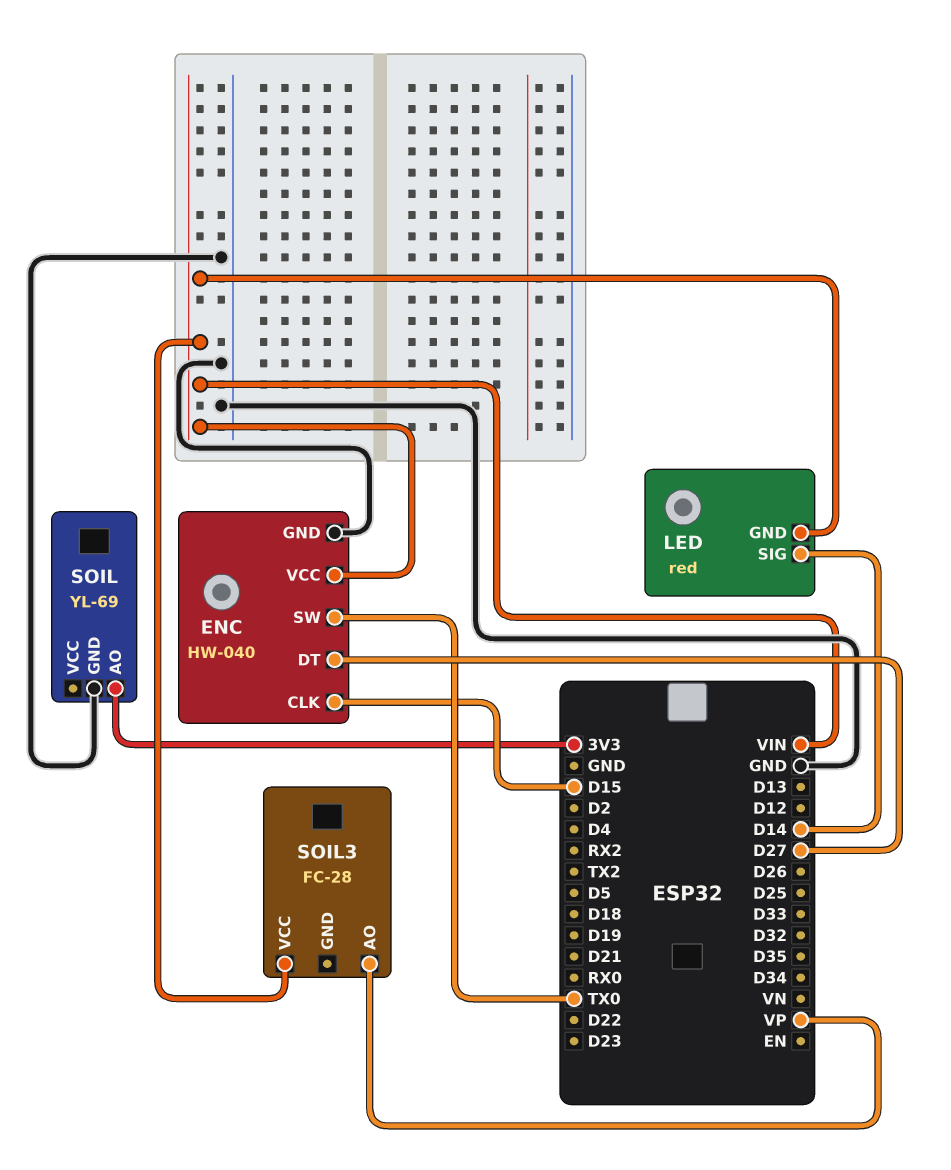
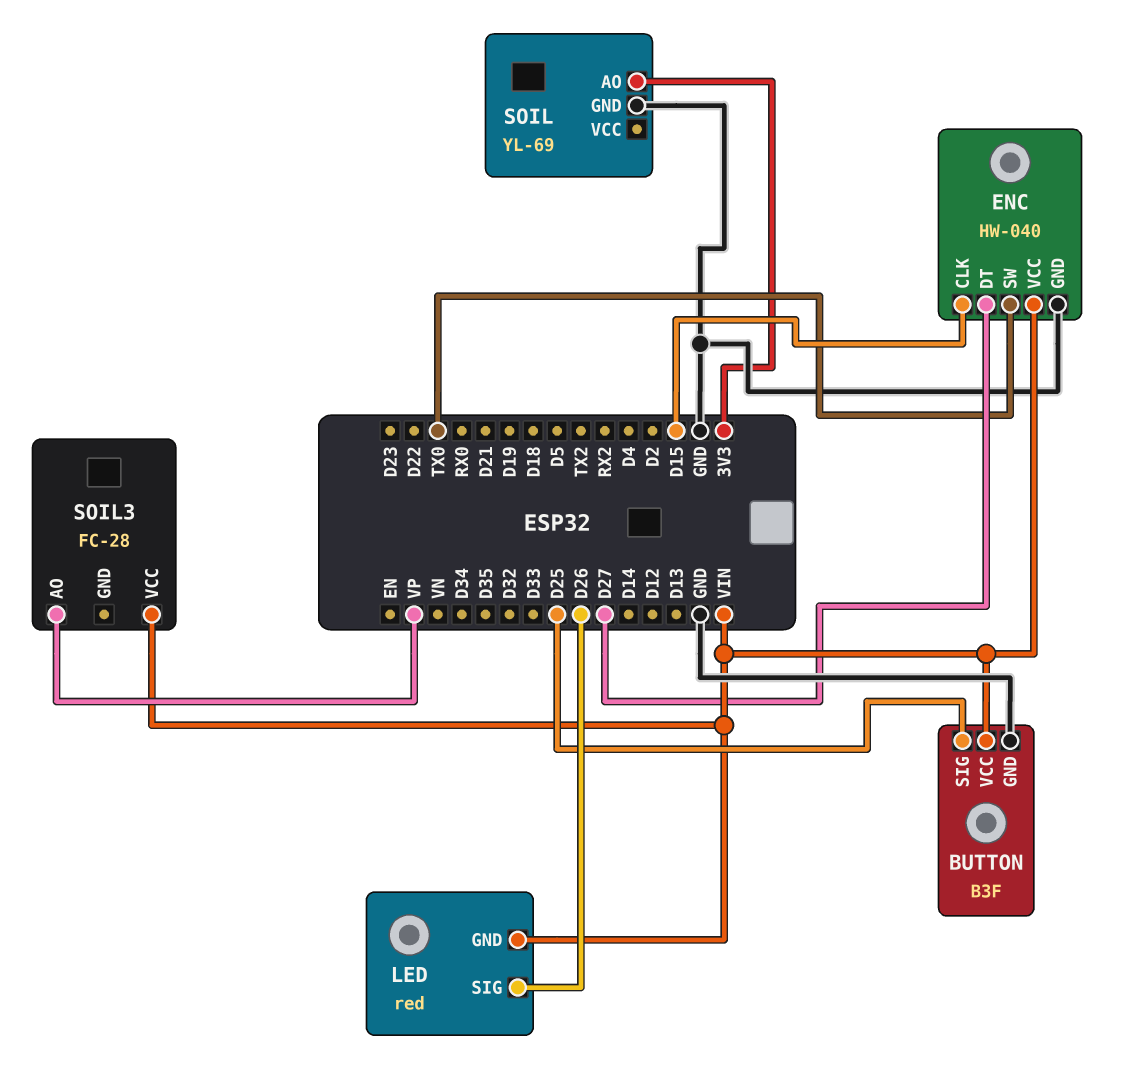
BUTTON: none -> B3F
BUTTON pin GND: none -> GND
BUTTON pin SIG: none -> D25
BUTTON pin VCC: none -> VIN
LED pin SIG: D14 -> D26

